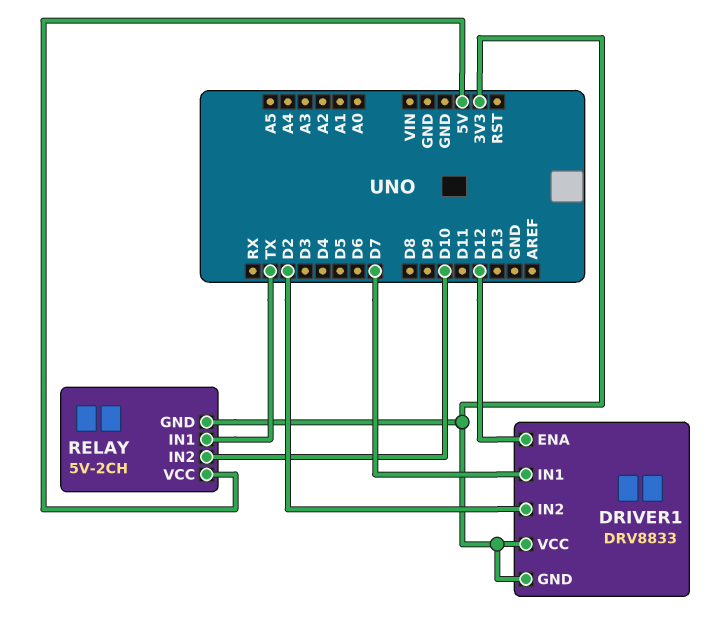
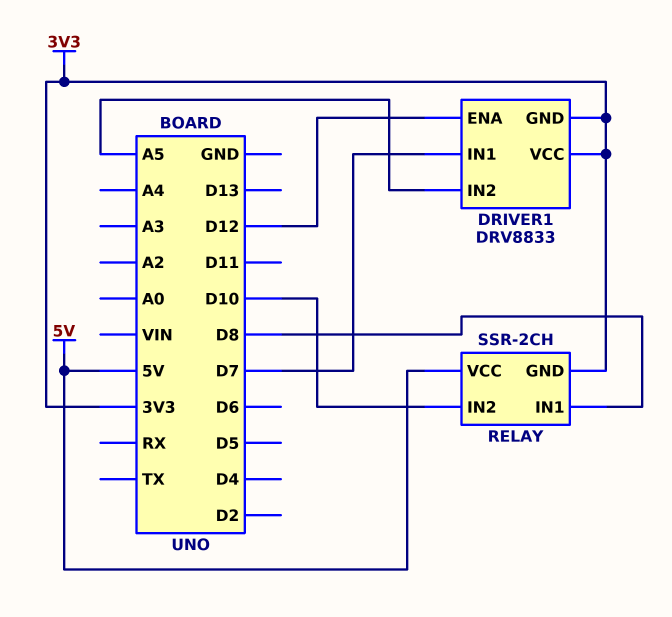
DRIVER1 pin IN2: D2 -> A5
RELAY: 5V-2CH -> SSR-2CH
RELAY pin IN1: TX -> D8

